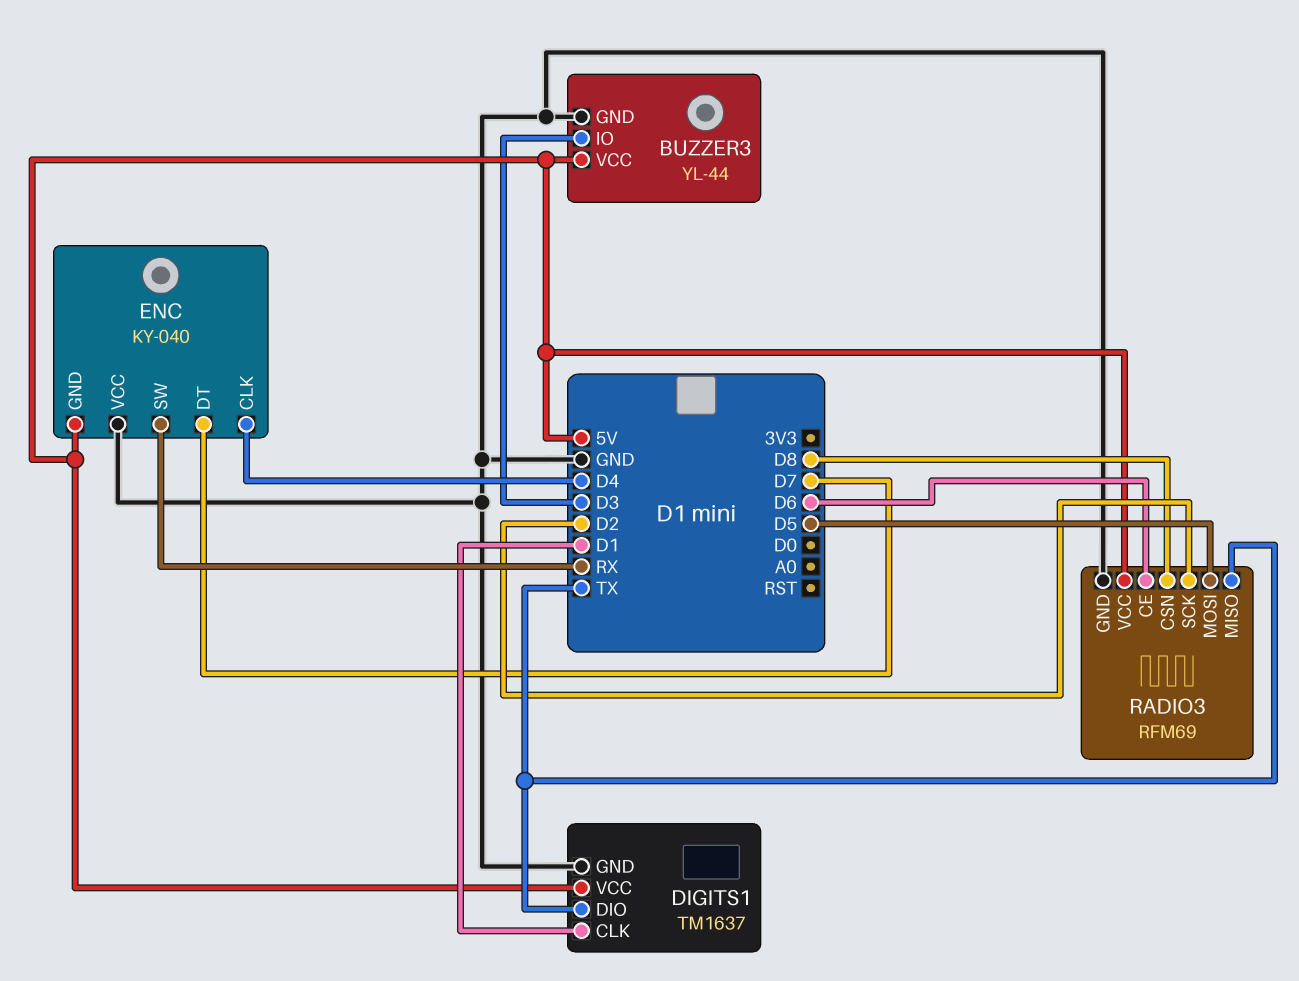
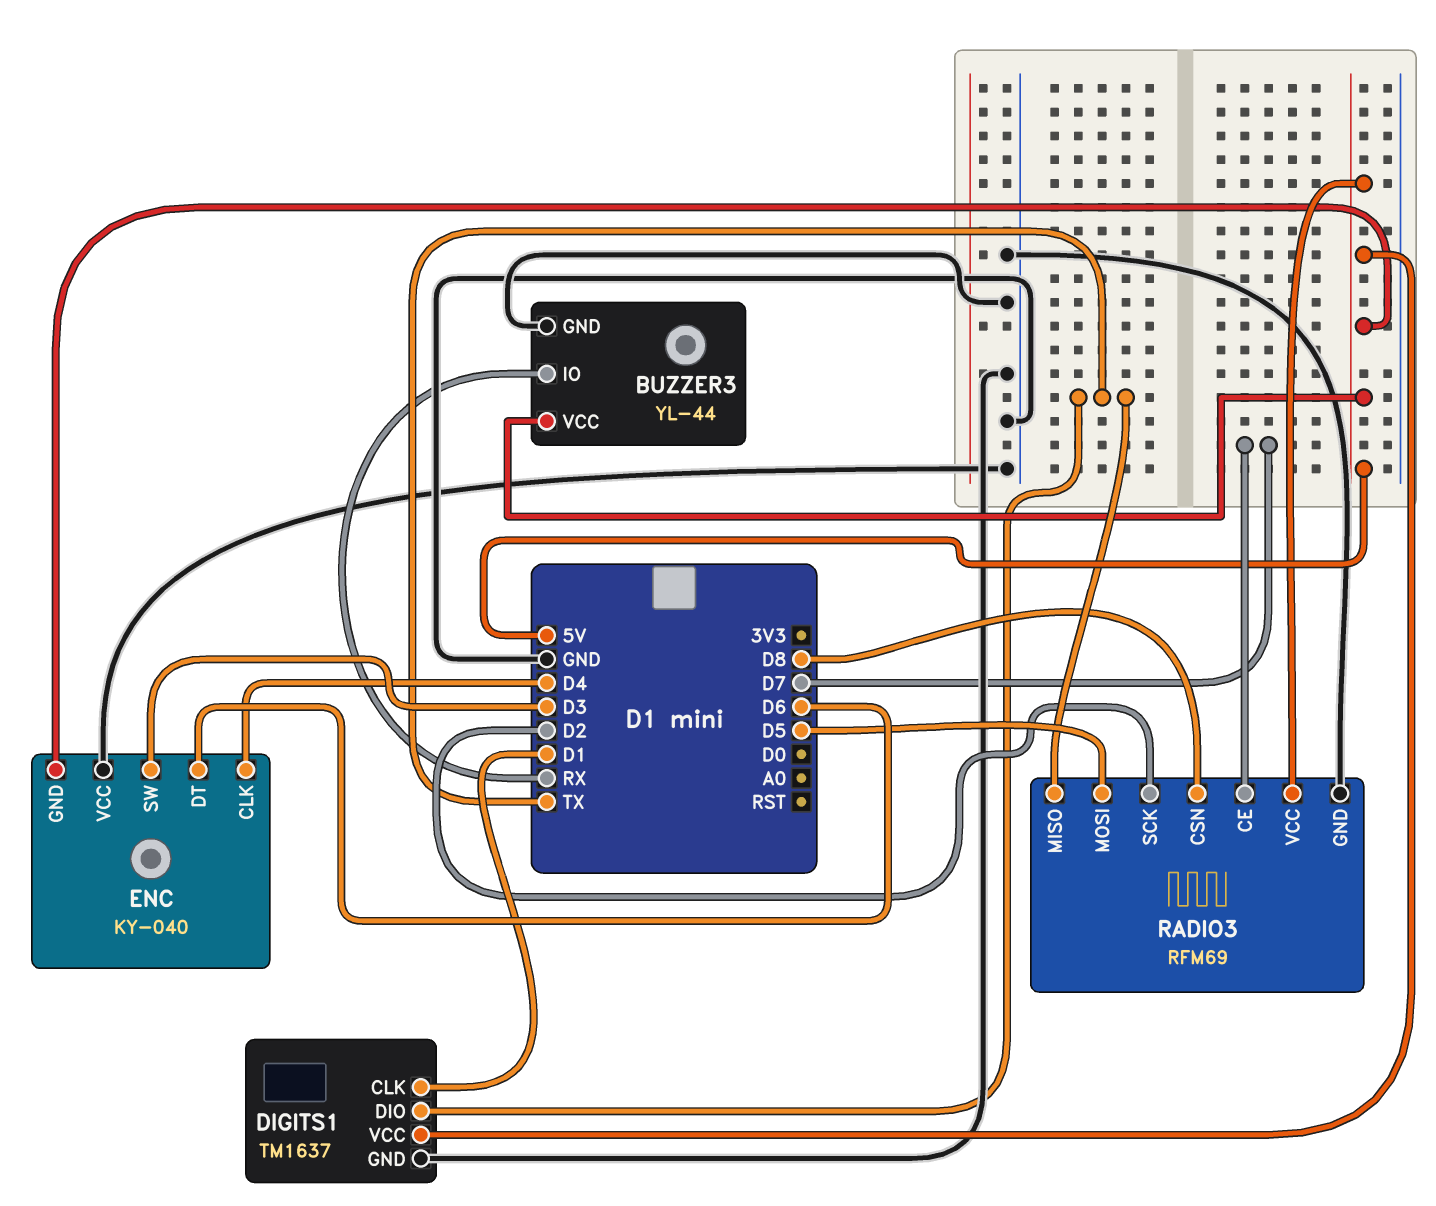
BUZZER3 pin IO: D3 -> RX
ENC pin DT: D7 -> D6
ENC pin SW: RX -> D3
RADIO3 pin CE: D6 -> D7

